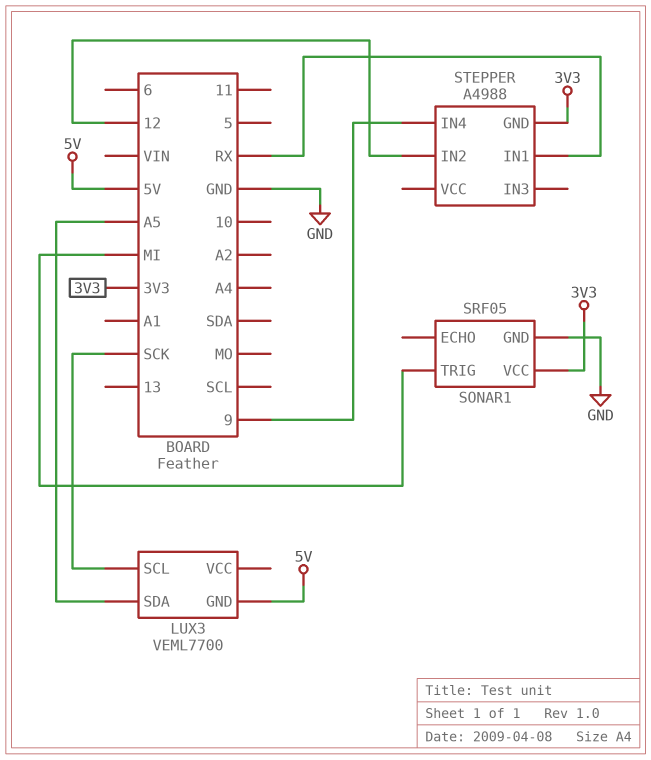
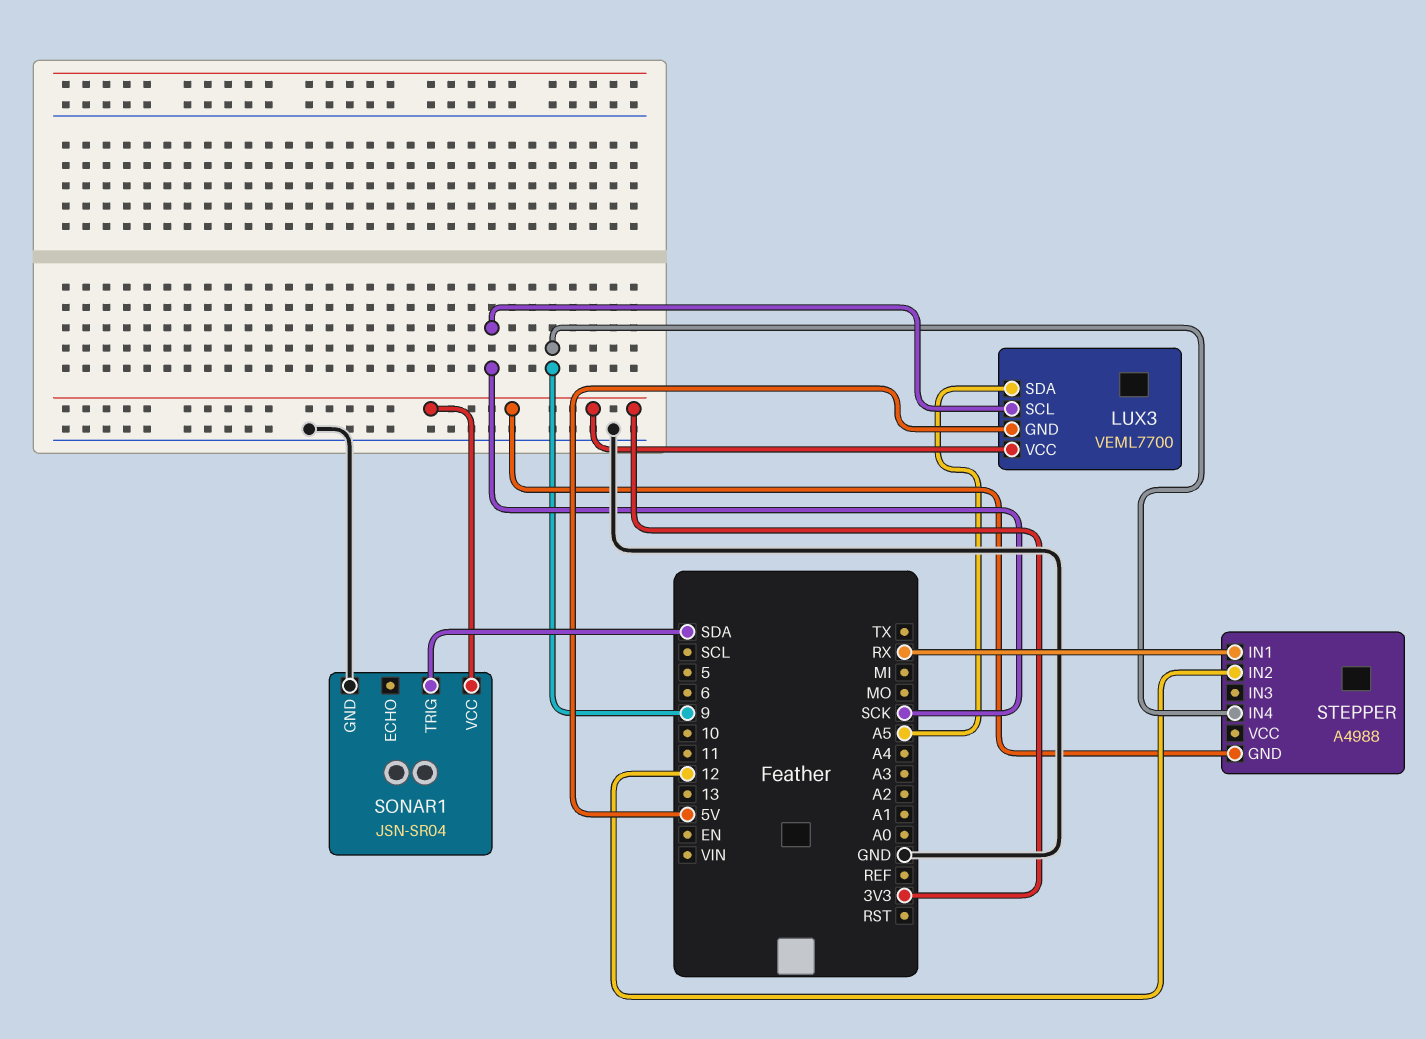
LUX3 pin VCC: none -> 3V3
SONAR1: SRF05 -> JSN-SR04
SONAR1 pin TRIG: MI -> SDA

